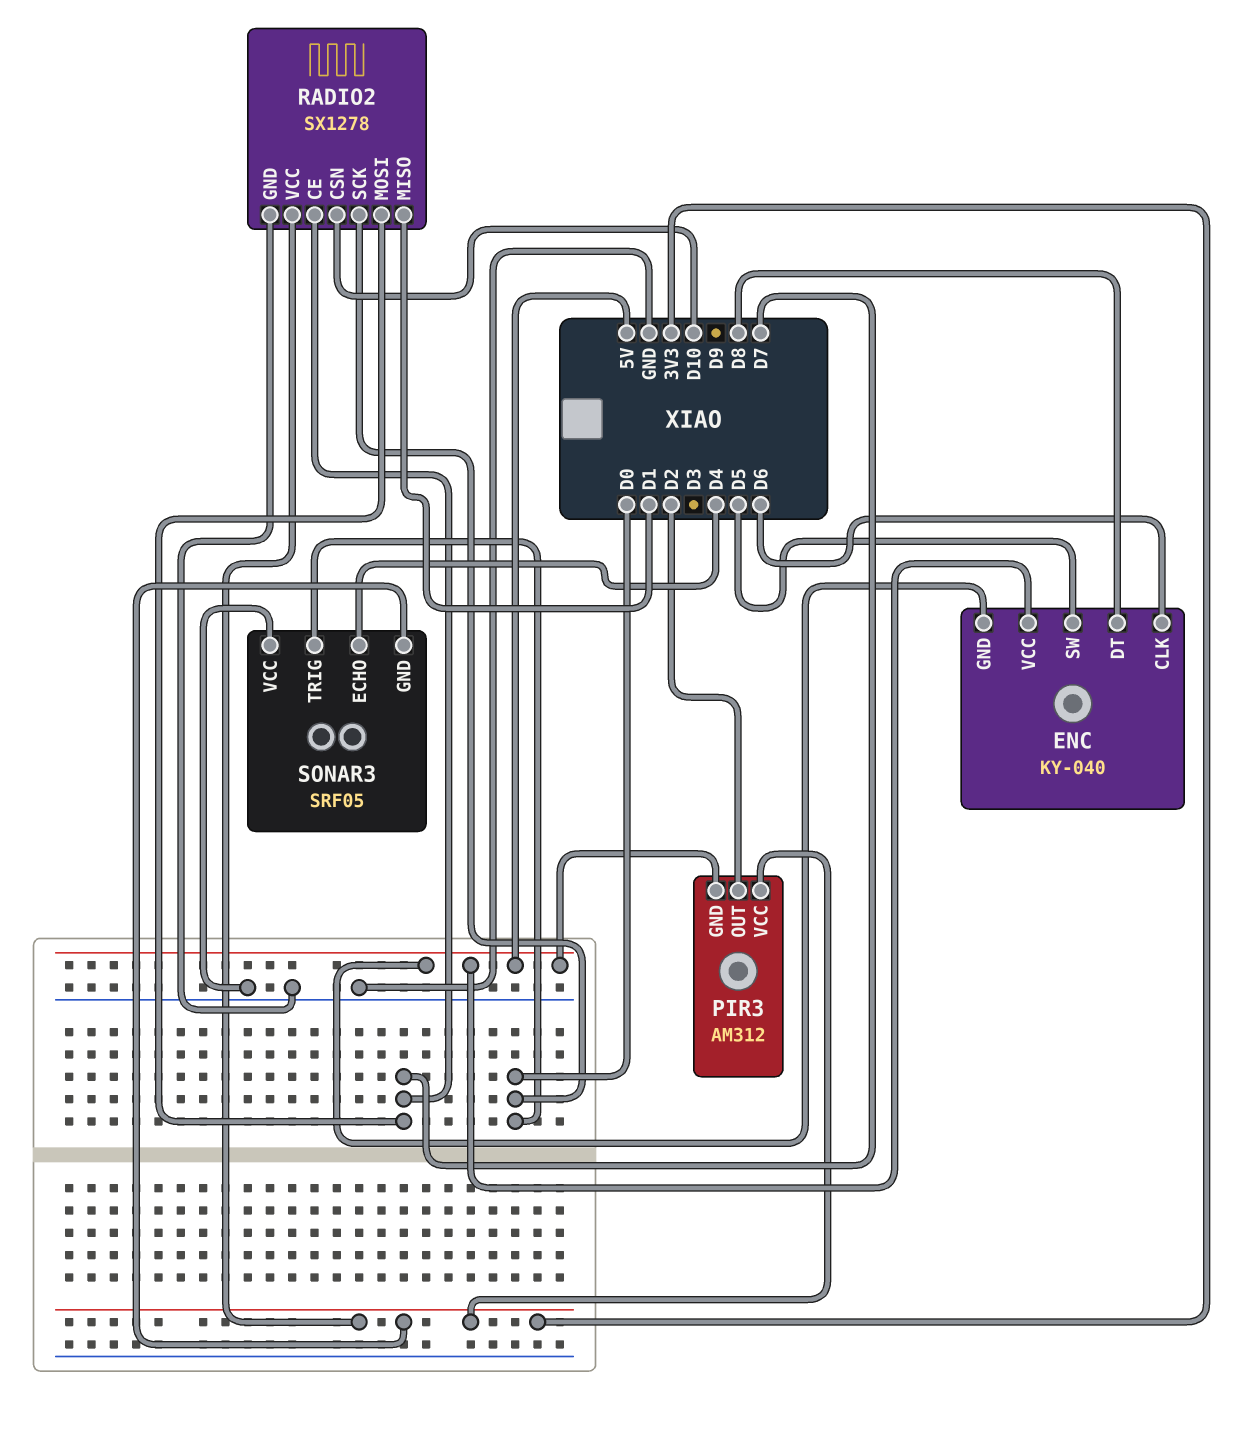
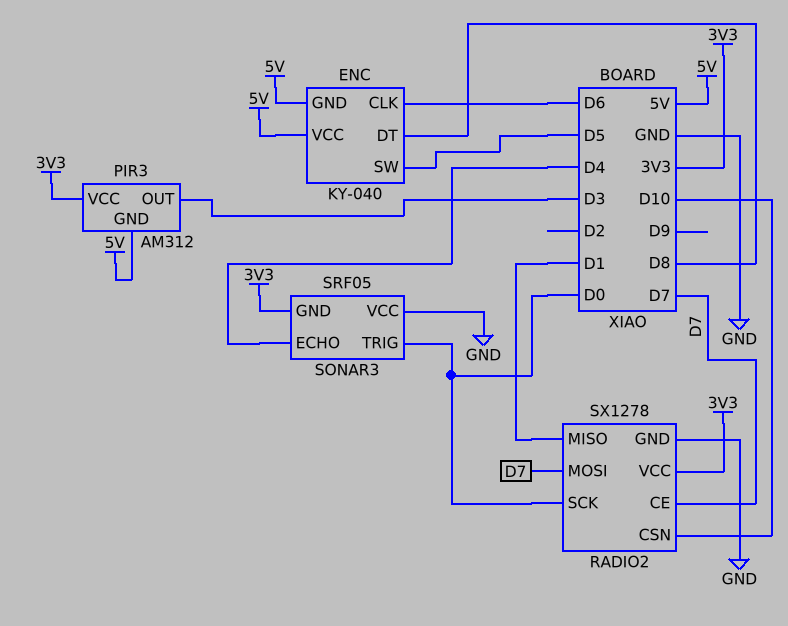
PIR3 pin OUT: D2 -> D3

